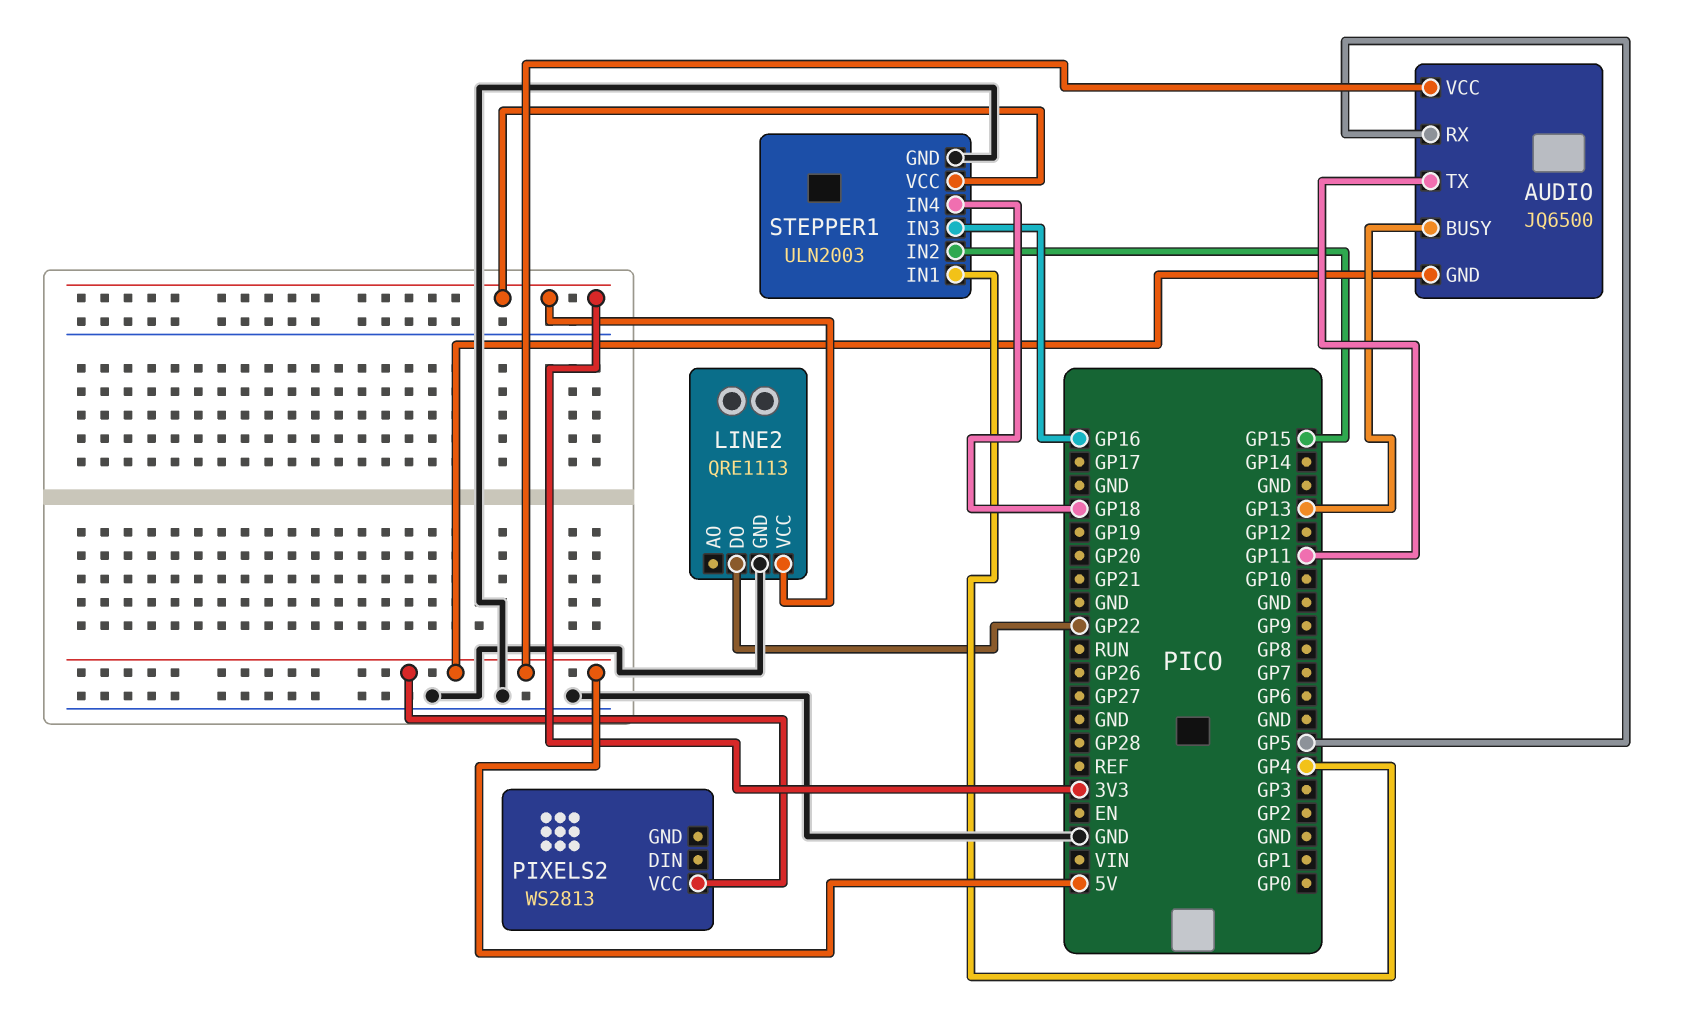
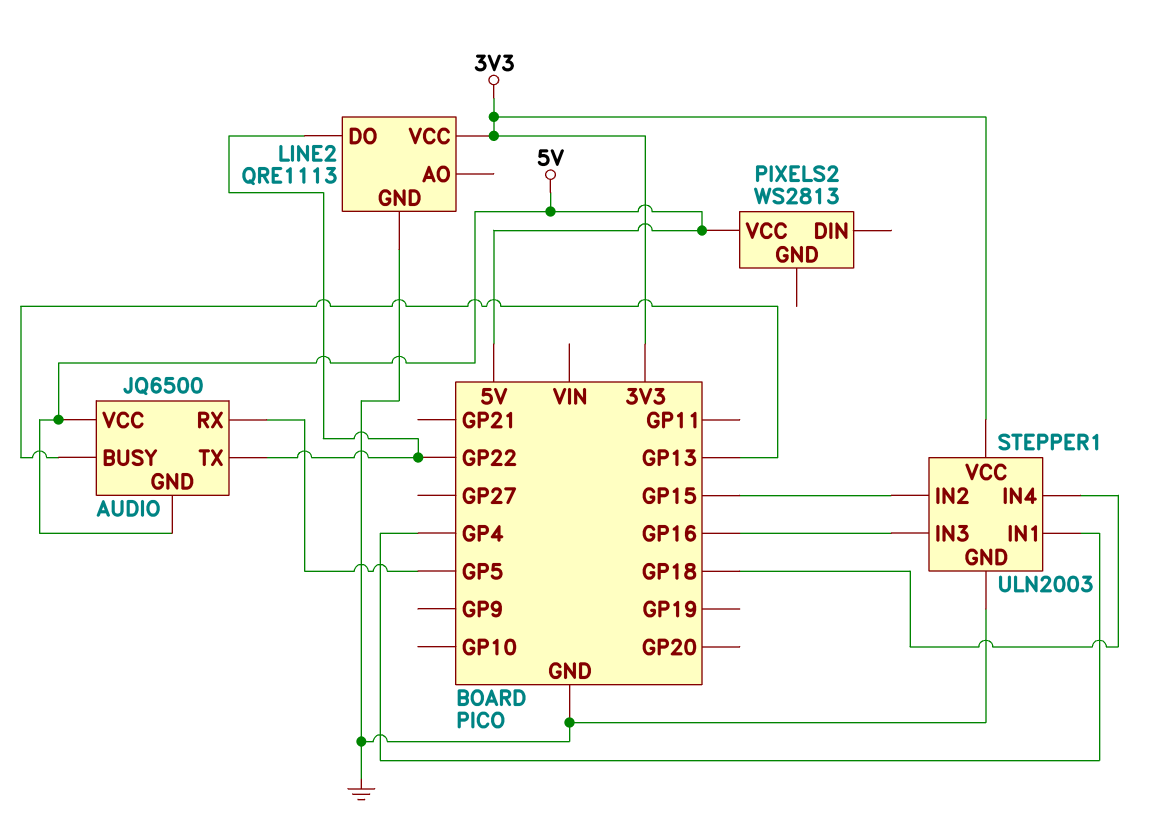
AUDIO pin TX: GP11 -> GP22

